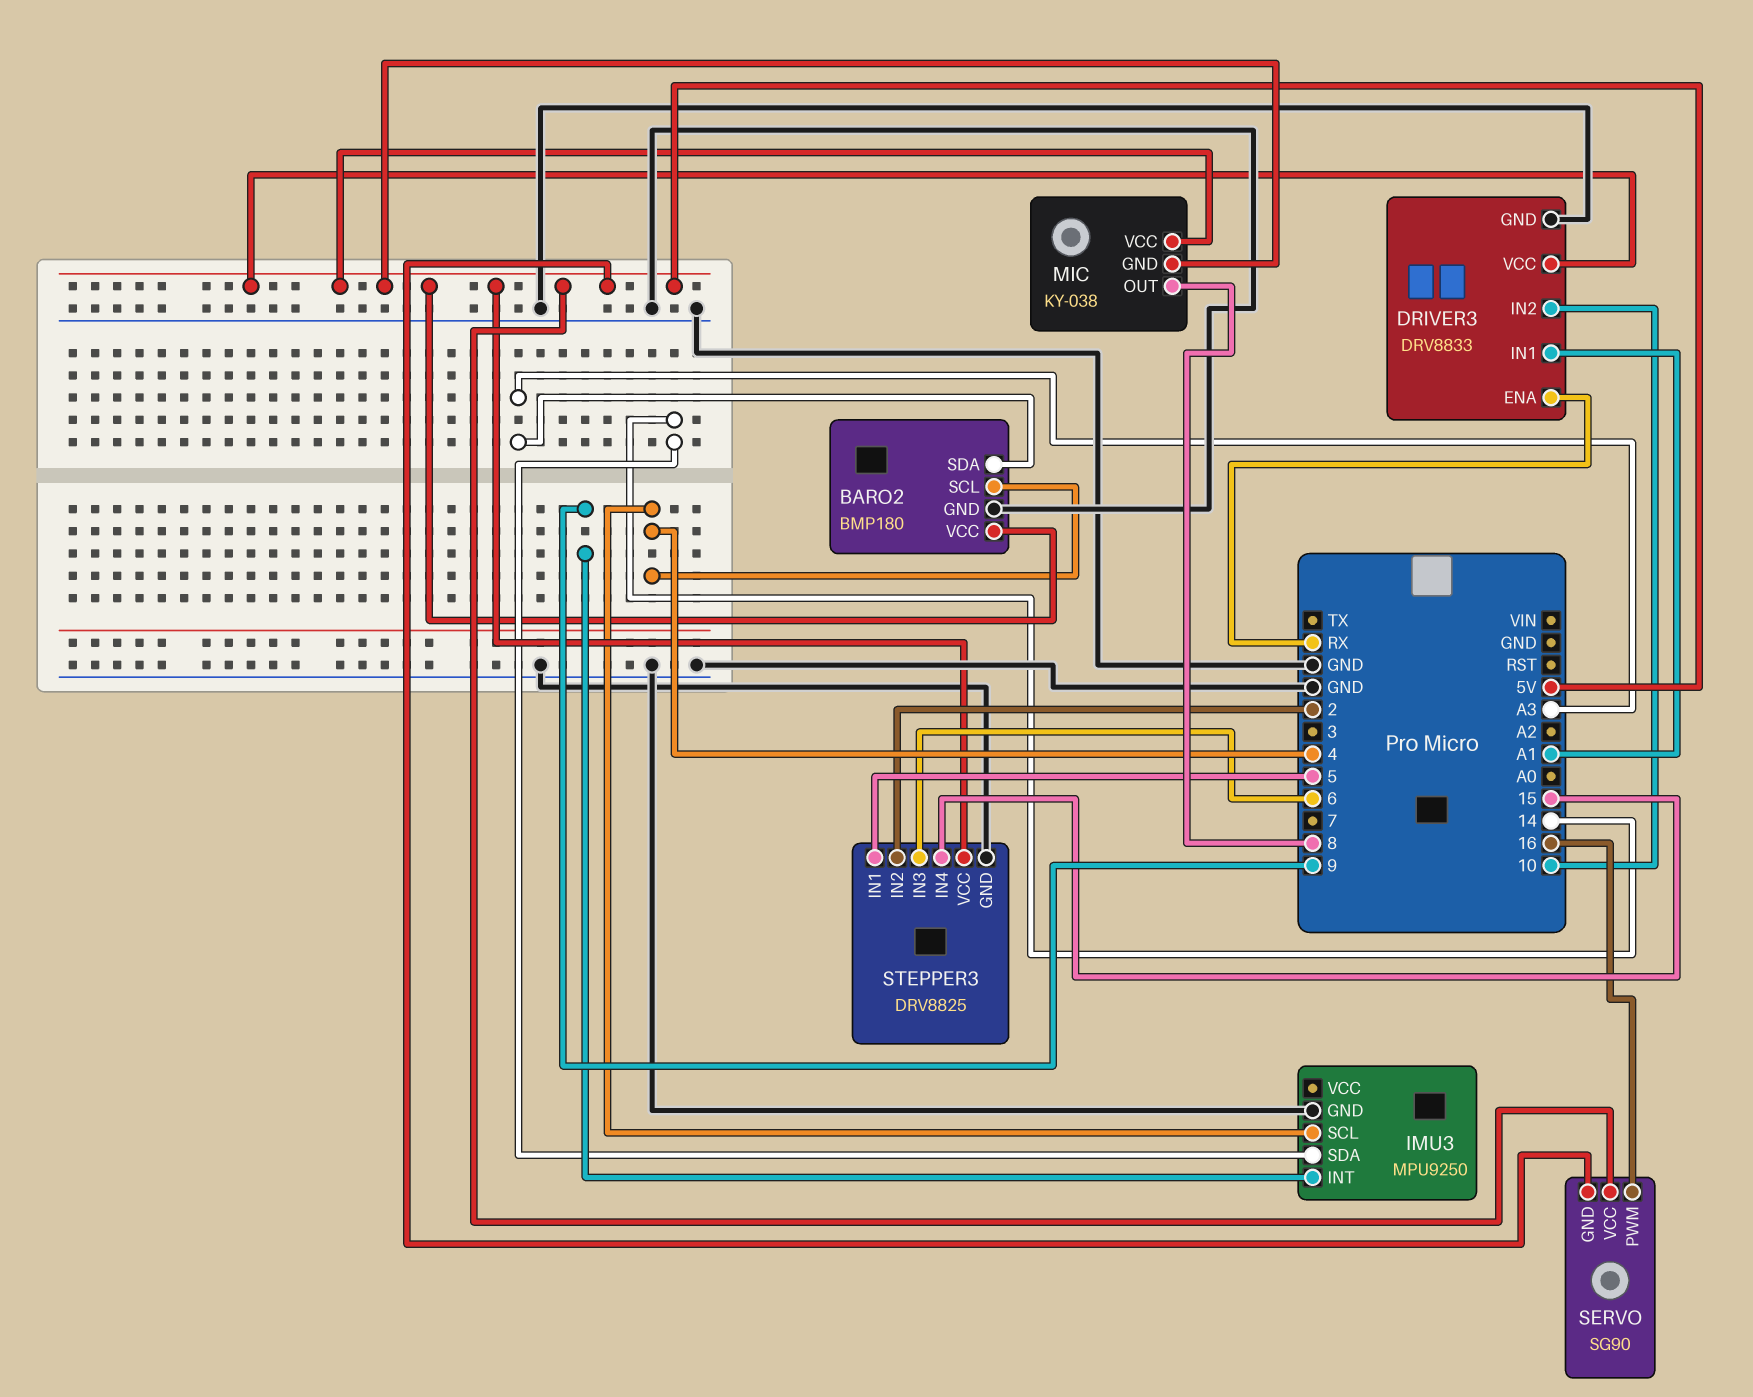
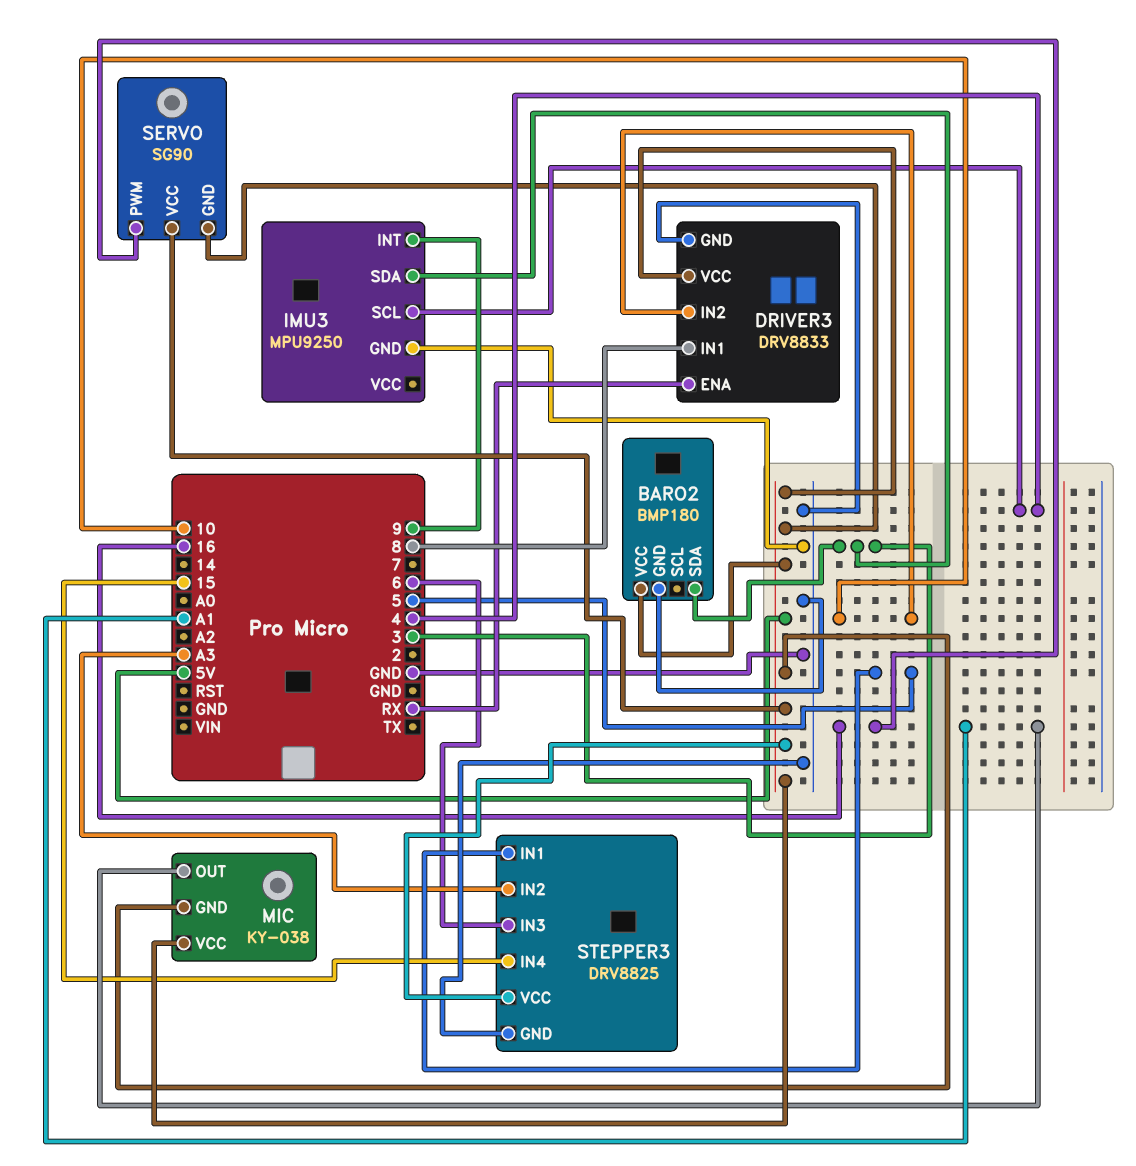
BARO2 pin SCL: 4 -> none
BARO2 pin SDA: A3 -> 3
DRIVER3 pin IN1: A1 -> 8
IMU3 pin SDA: 14 -> 3
MIC pin OUT: 8 -> A1
STEPPER3 pin IN2: 2 -> A3

